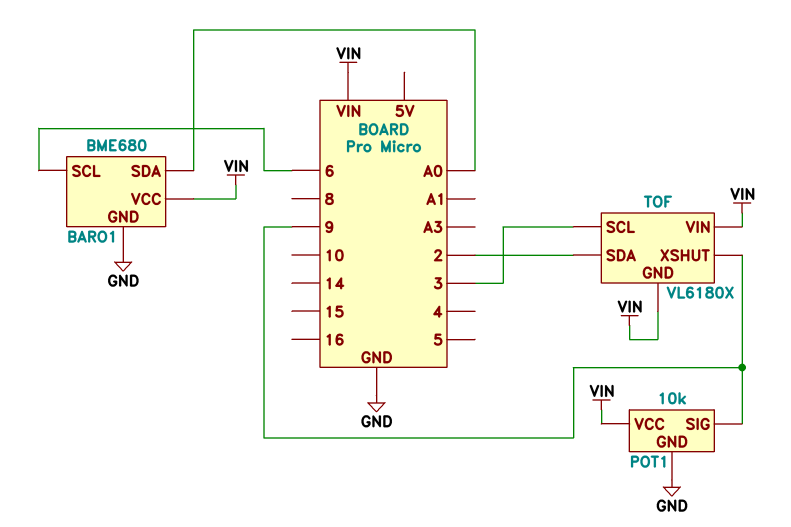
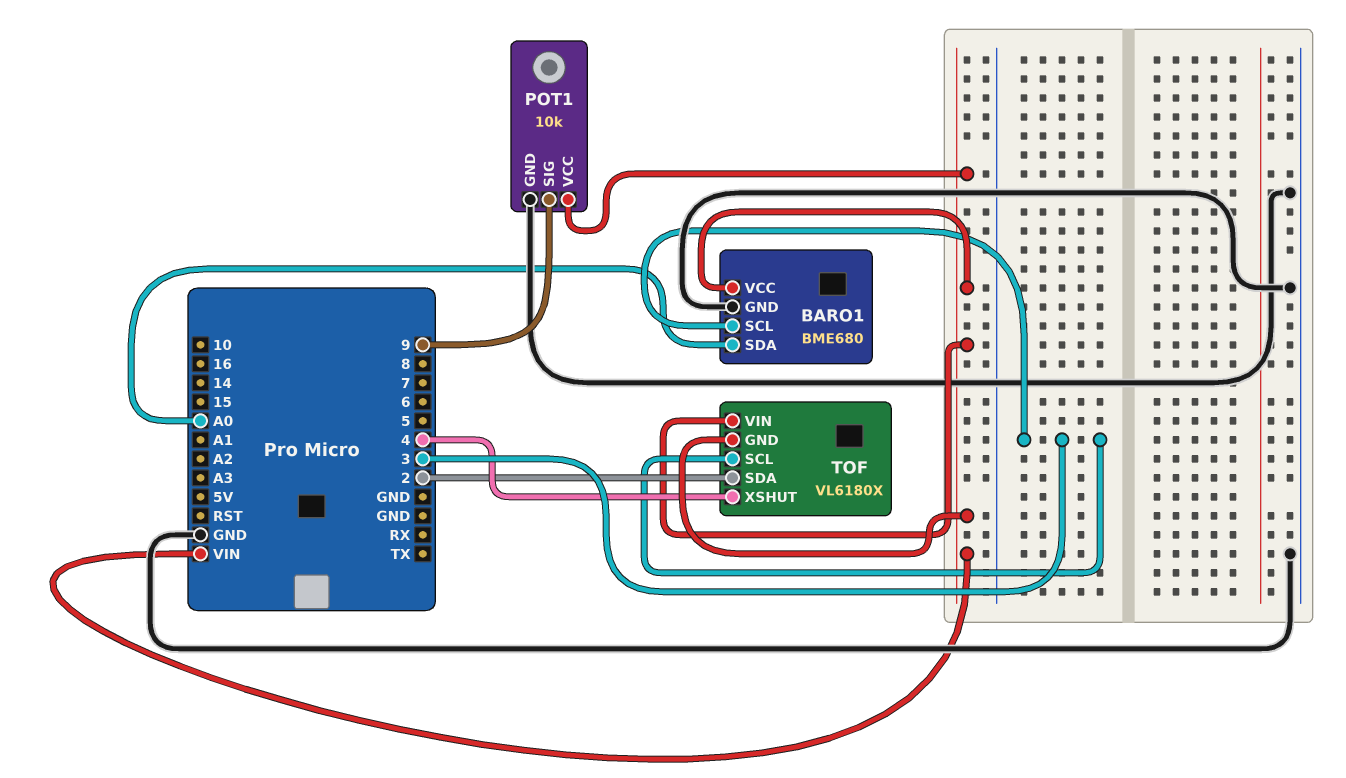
BARO1 pin SCL: 6 -> 3
TOF pin XSHUT: 9 -> 4

